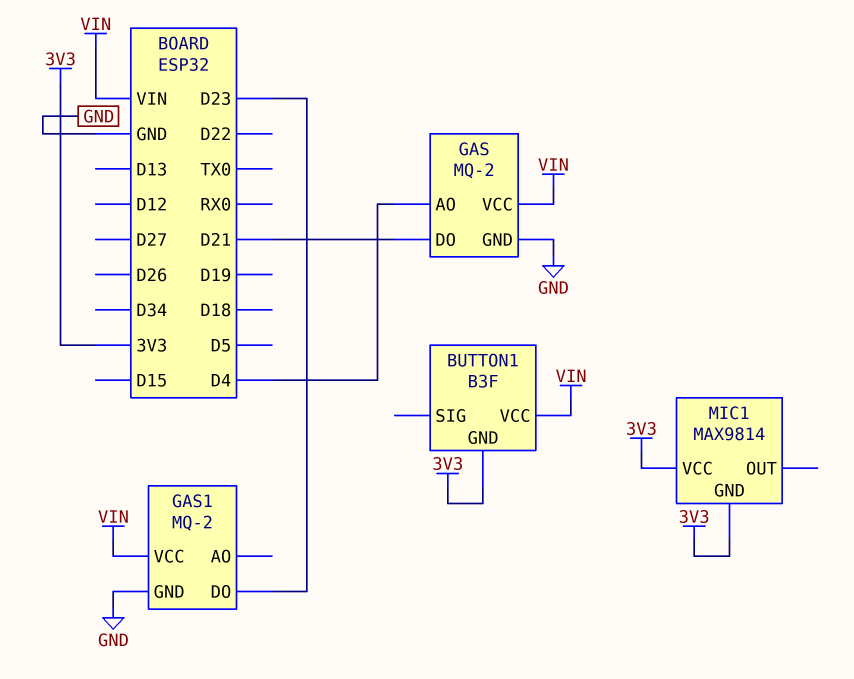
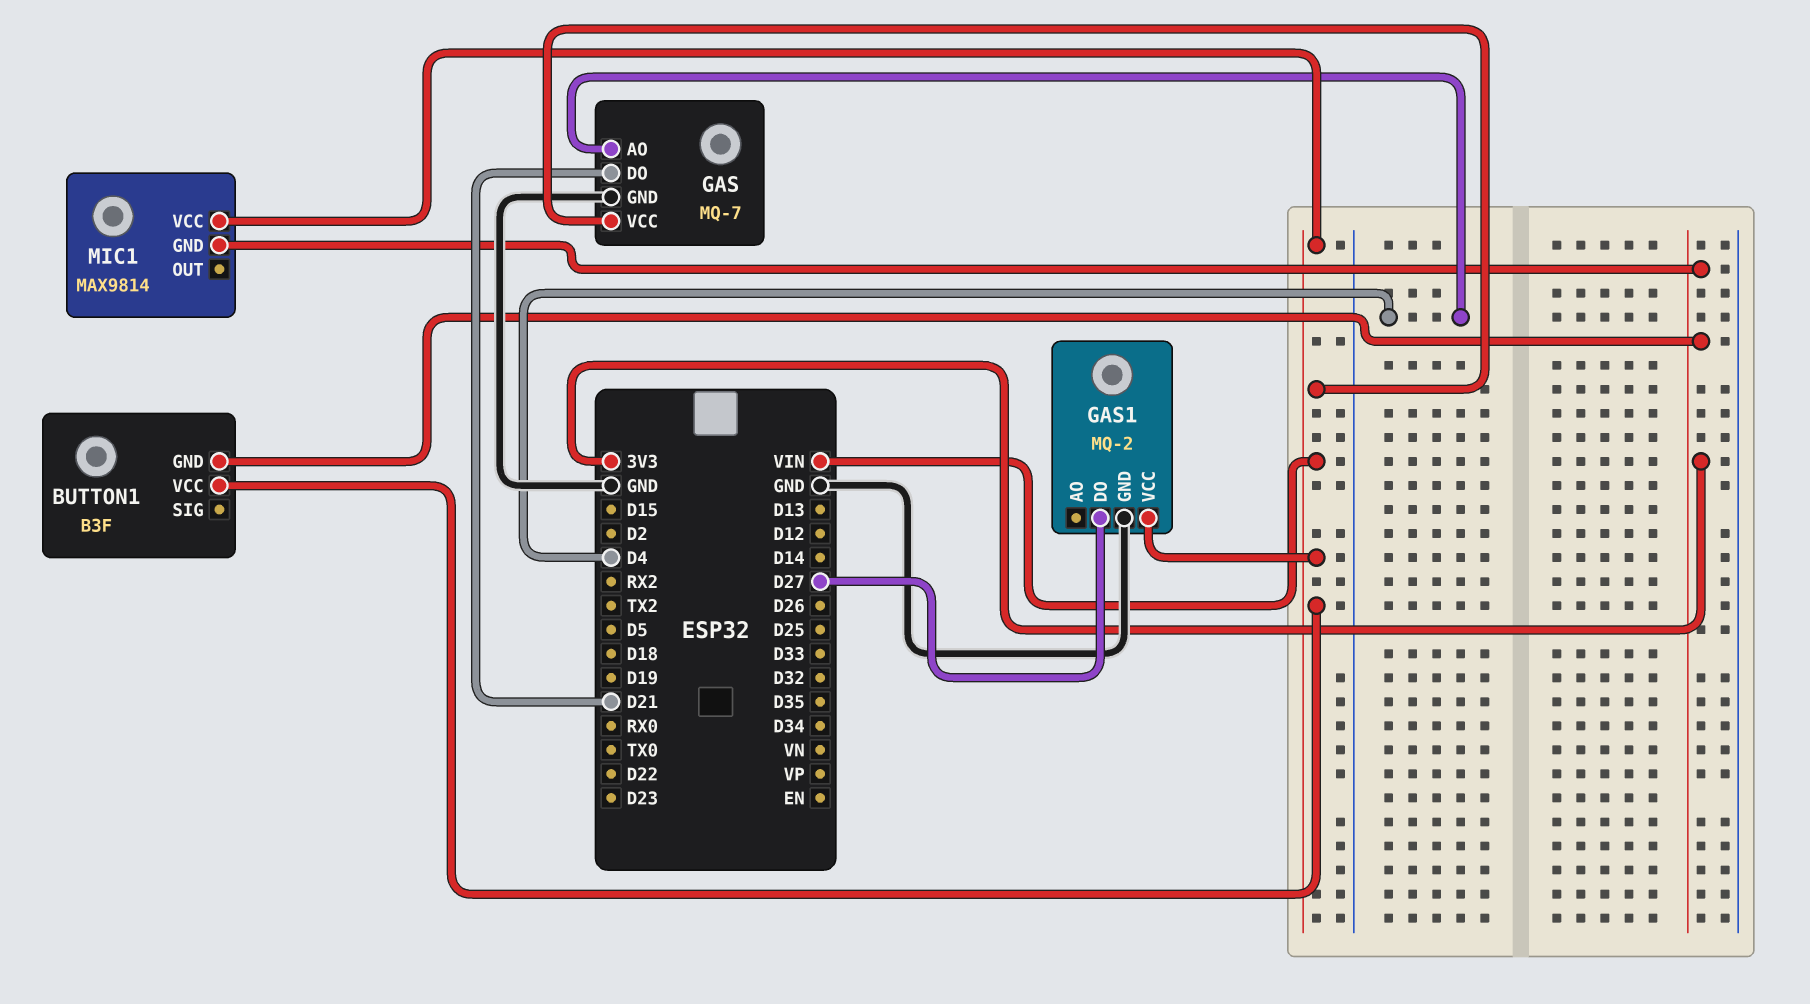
GAS: MQ-2 -> MQ-7
GAS1 pin DO: D23 -> D27
MIC1 pin VCC: 3V3 -> VIN

